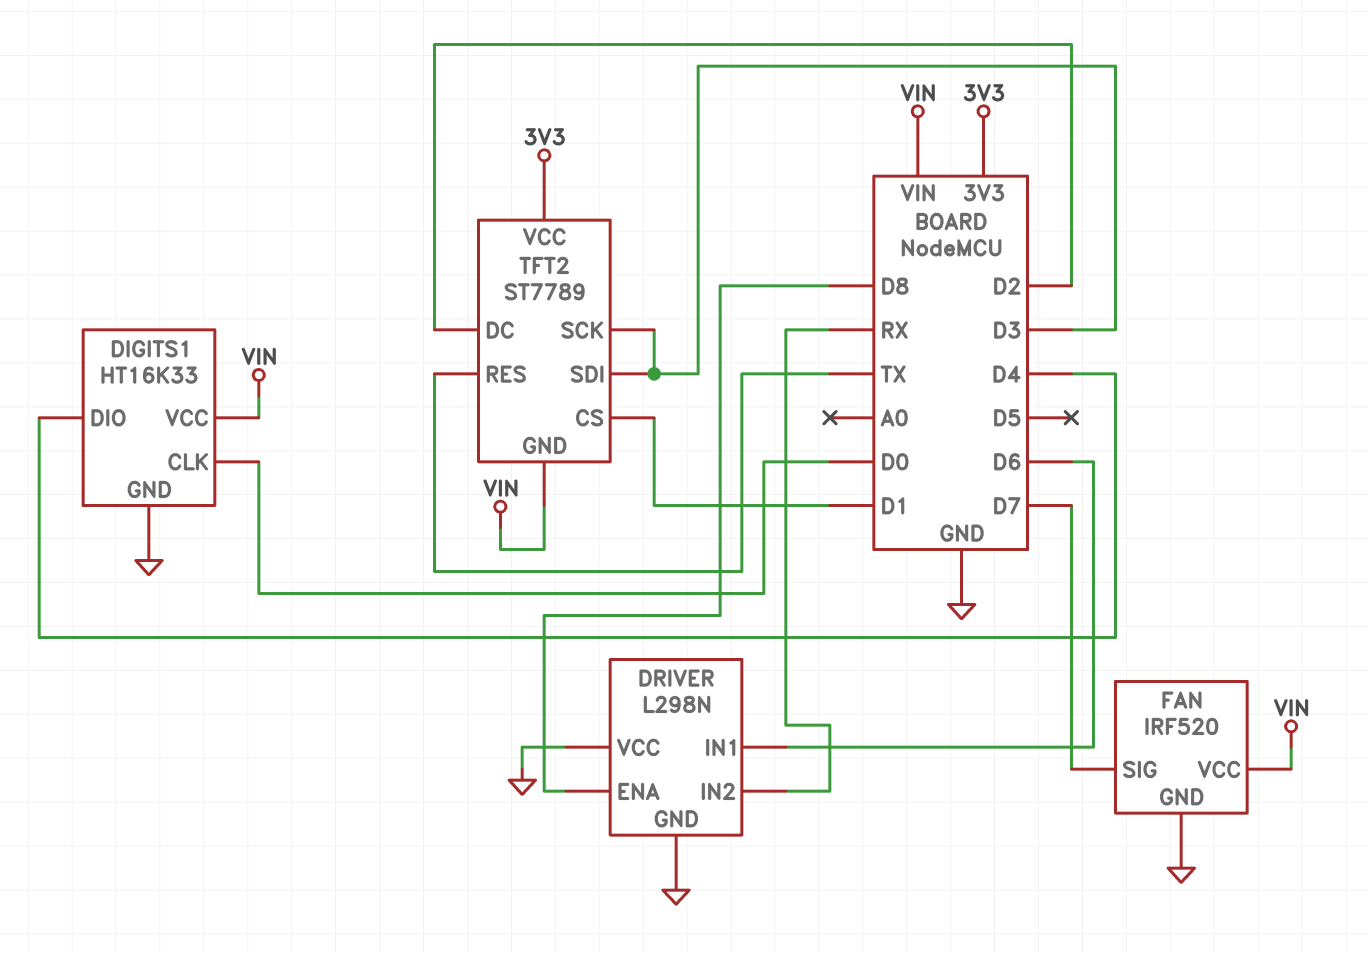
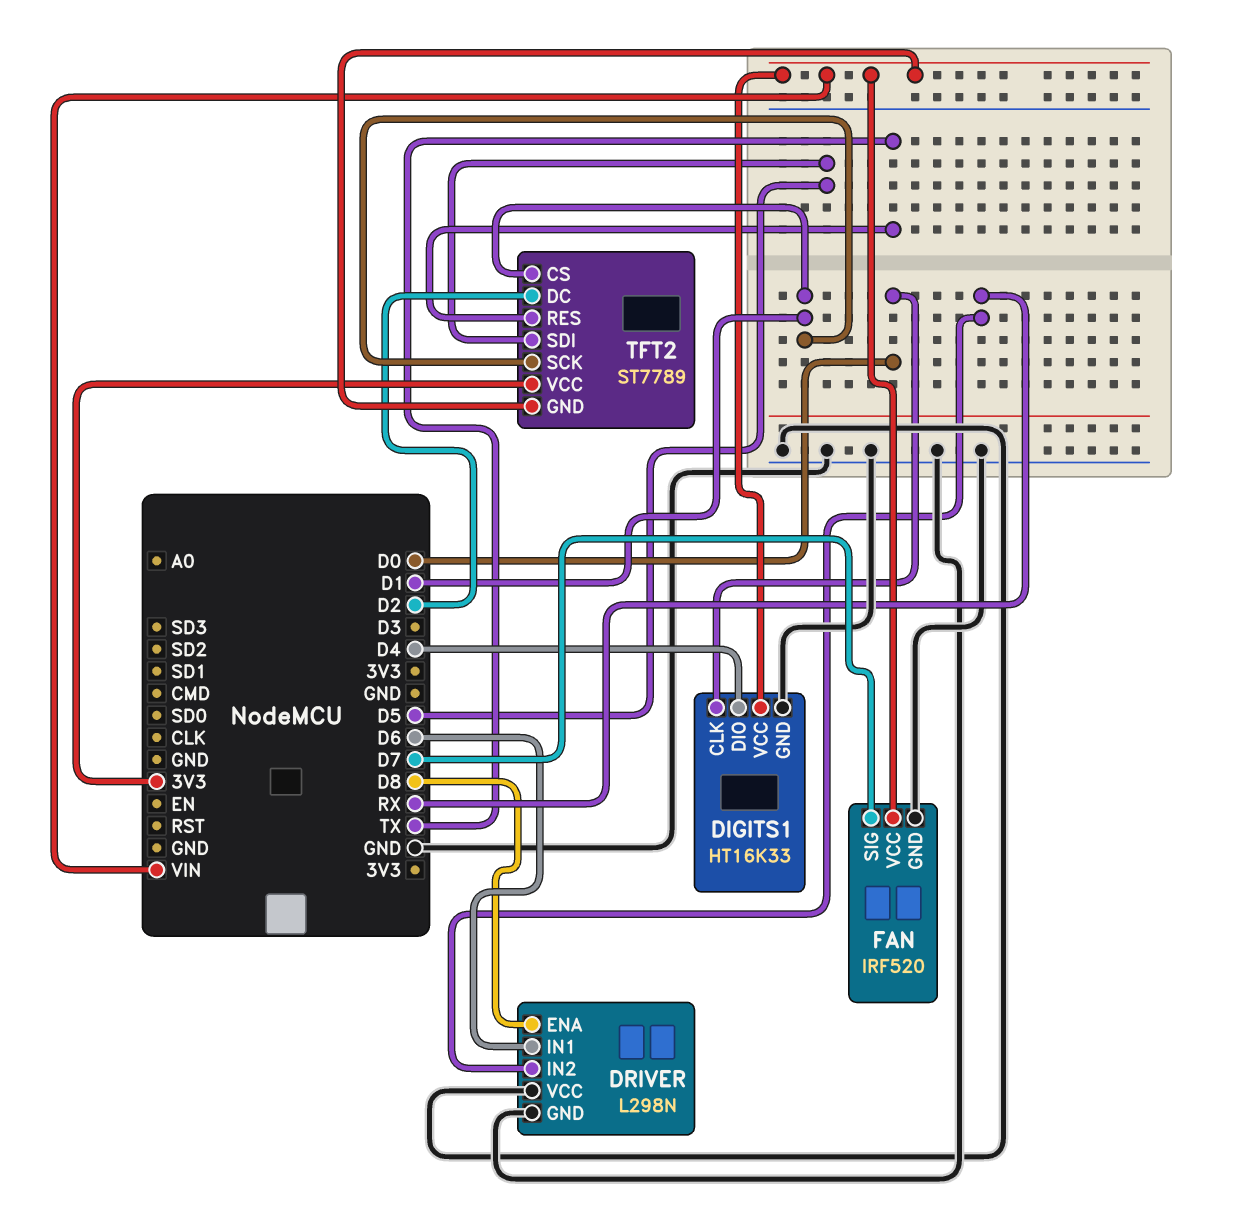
TFT2 pin SCK: D3 -> D1
TFT2 pin SDI: D3 -> D5

